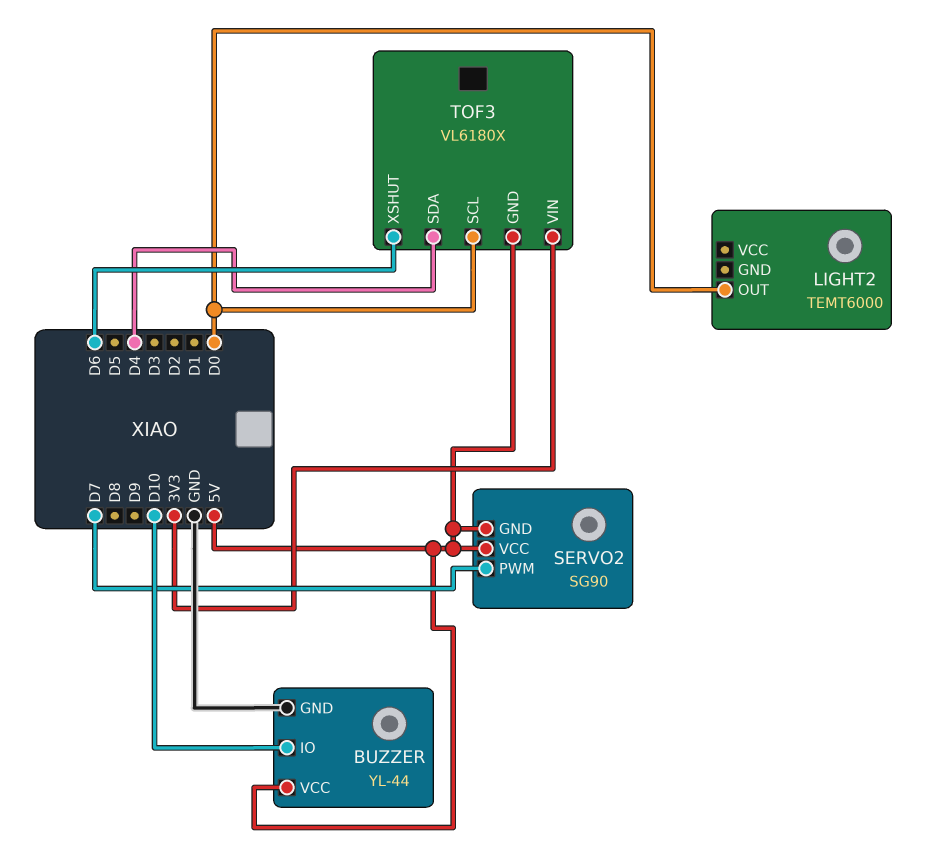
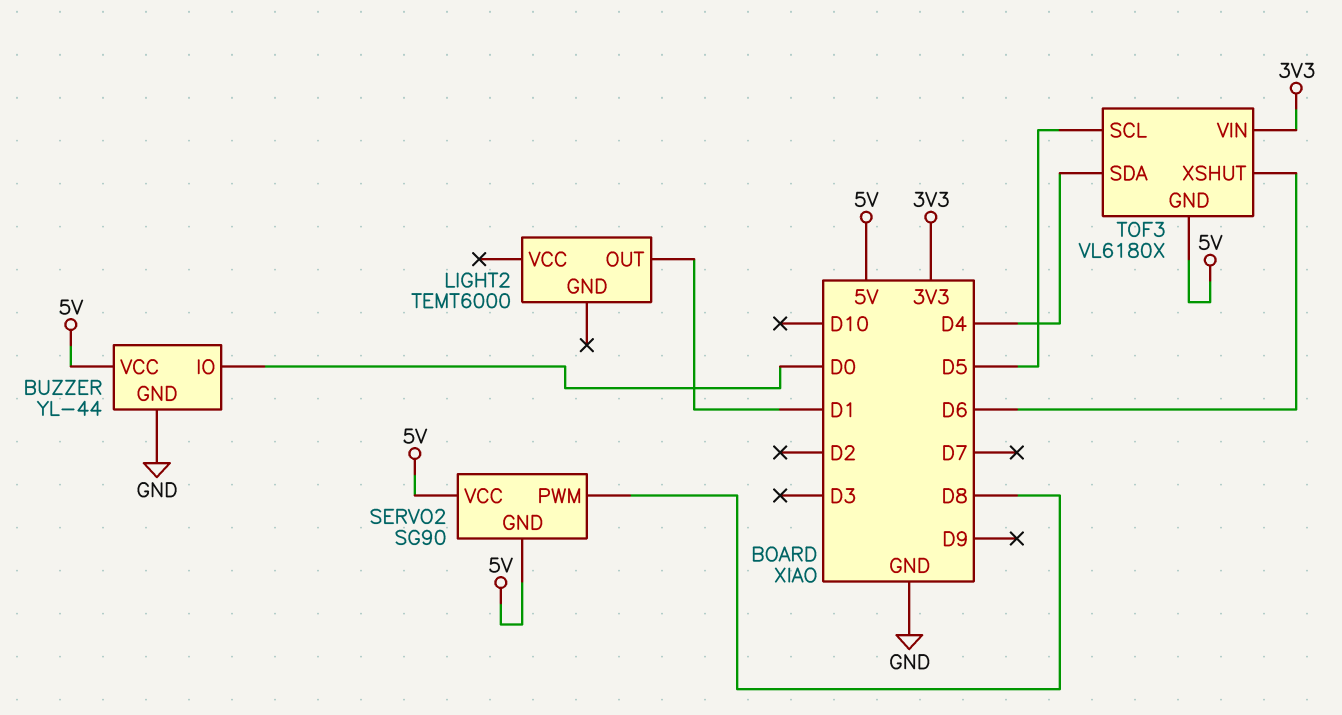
BUZZER pin IO: D10 -> D0
LIGHT2 pin OUT: D0 -> D1
SERVO2 pin PWM: D7 -> D8
TOF3 pin SCL: D0 -> D5

